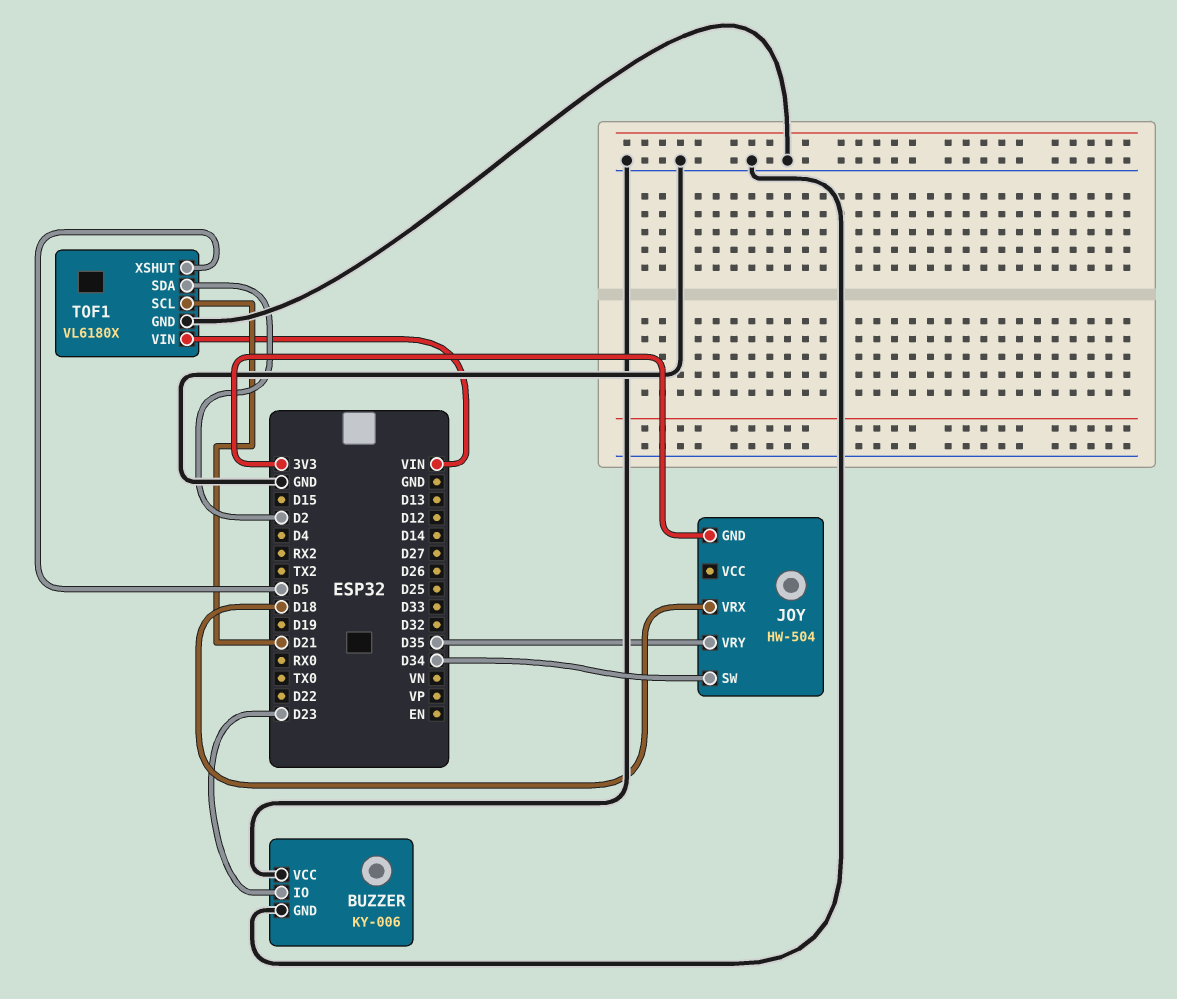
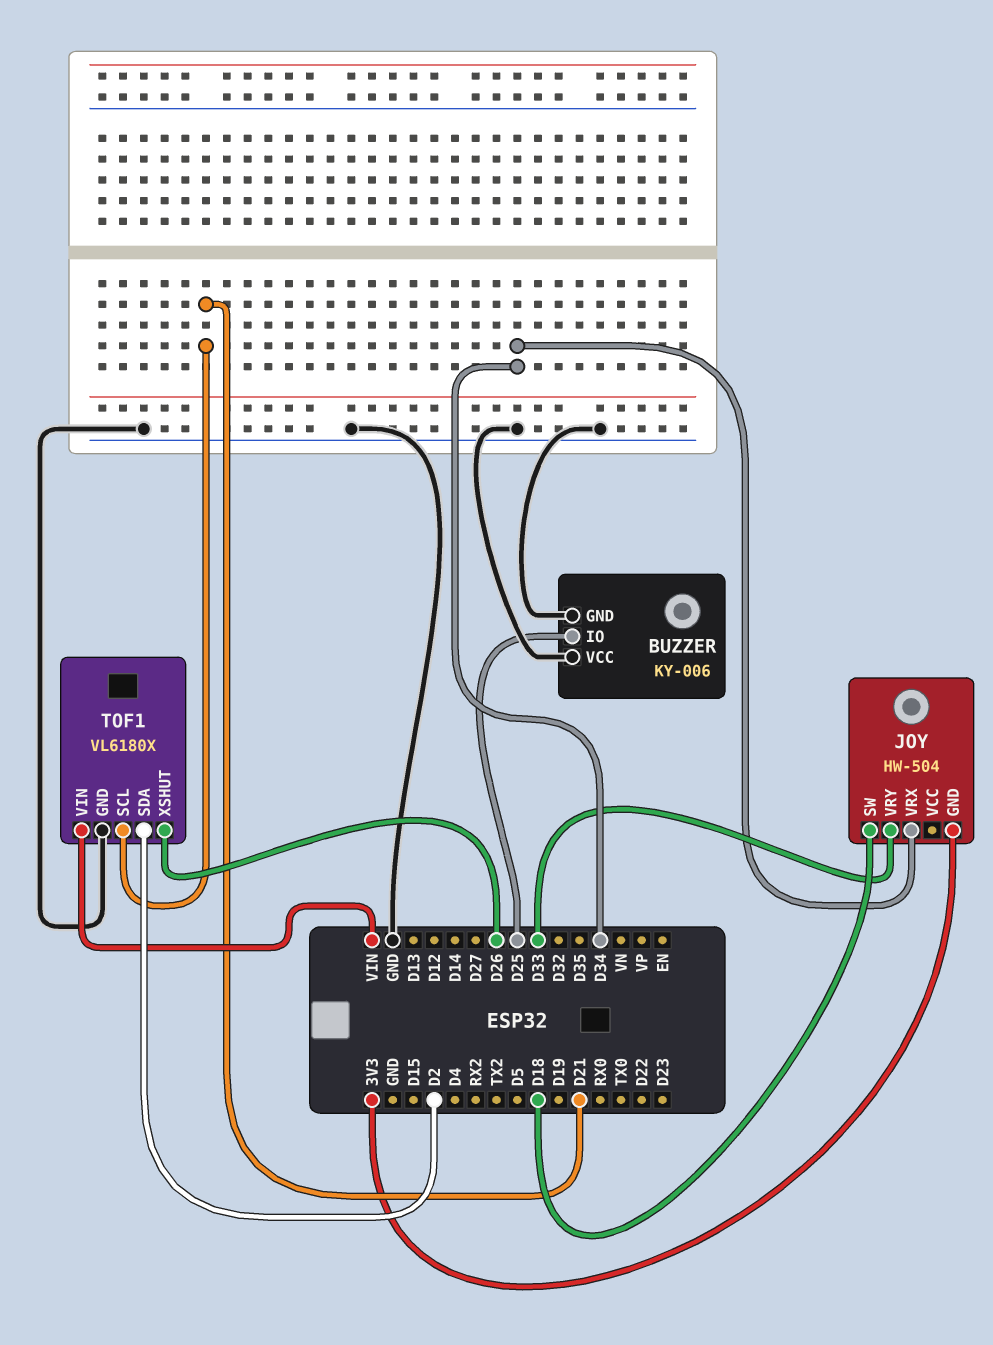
BUZZER pin IO: D23 -> D25
JOY pin SW: D34 -> D18
JOY pin VRX: D18 -> D34
JOY pin VRY: D35 -> D33
TOF1 pin XSHUT: D5 -> D26

